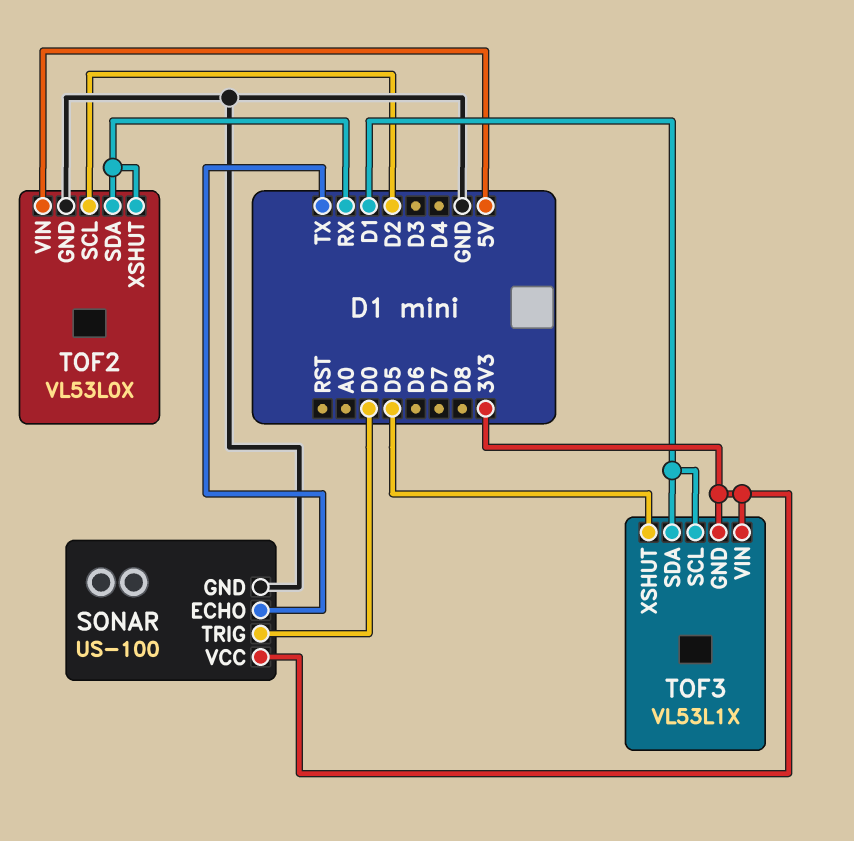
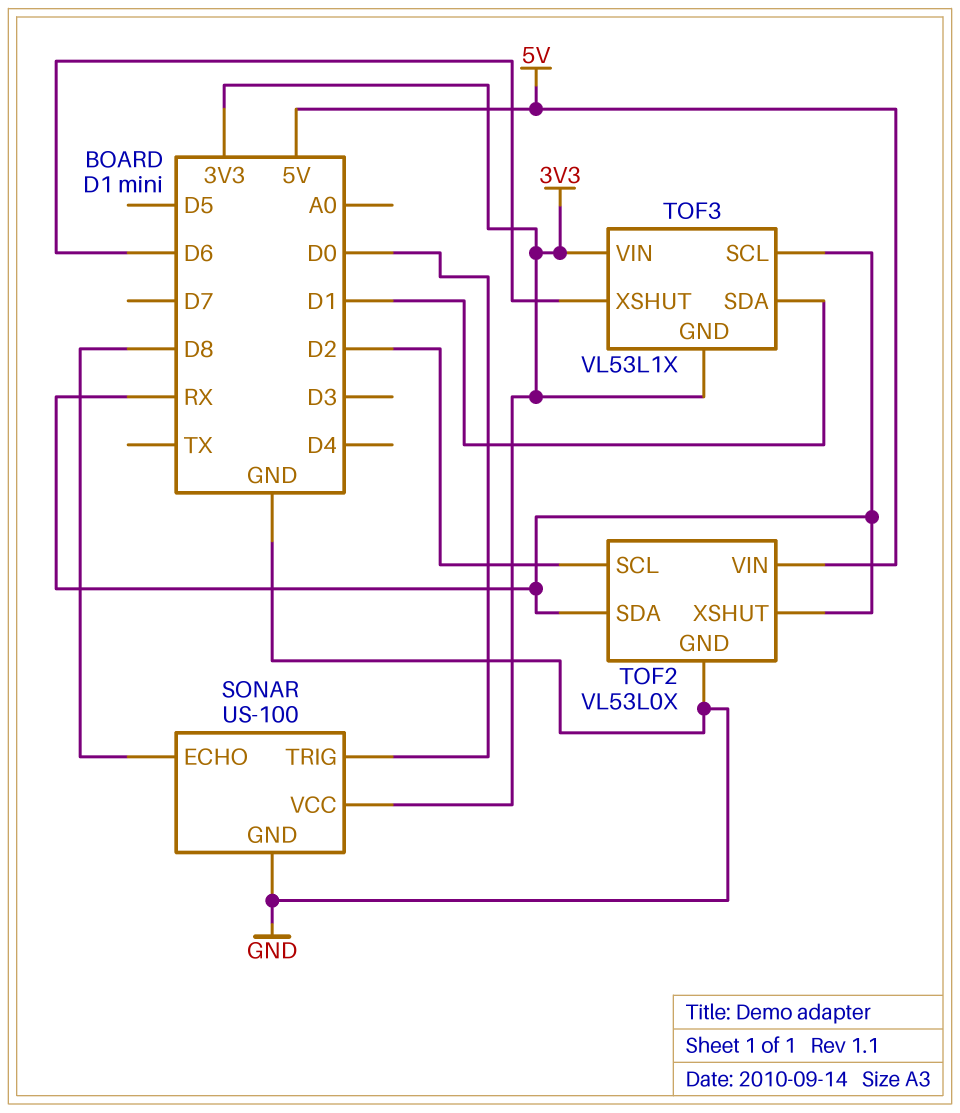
SONAR pin ECHO: TX -> D8
TOF3 pin SCL: D1 -> RX
TOF3 pin XSHUT: D5 -> D6

